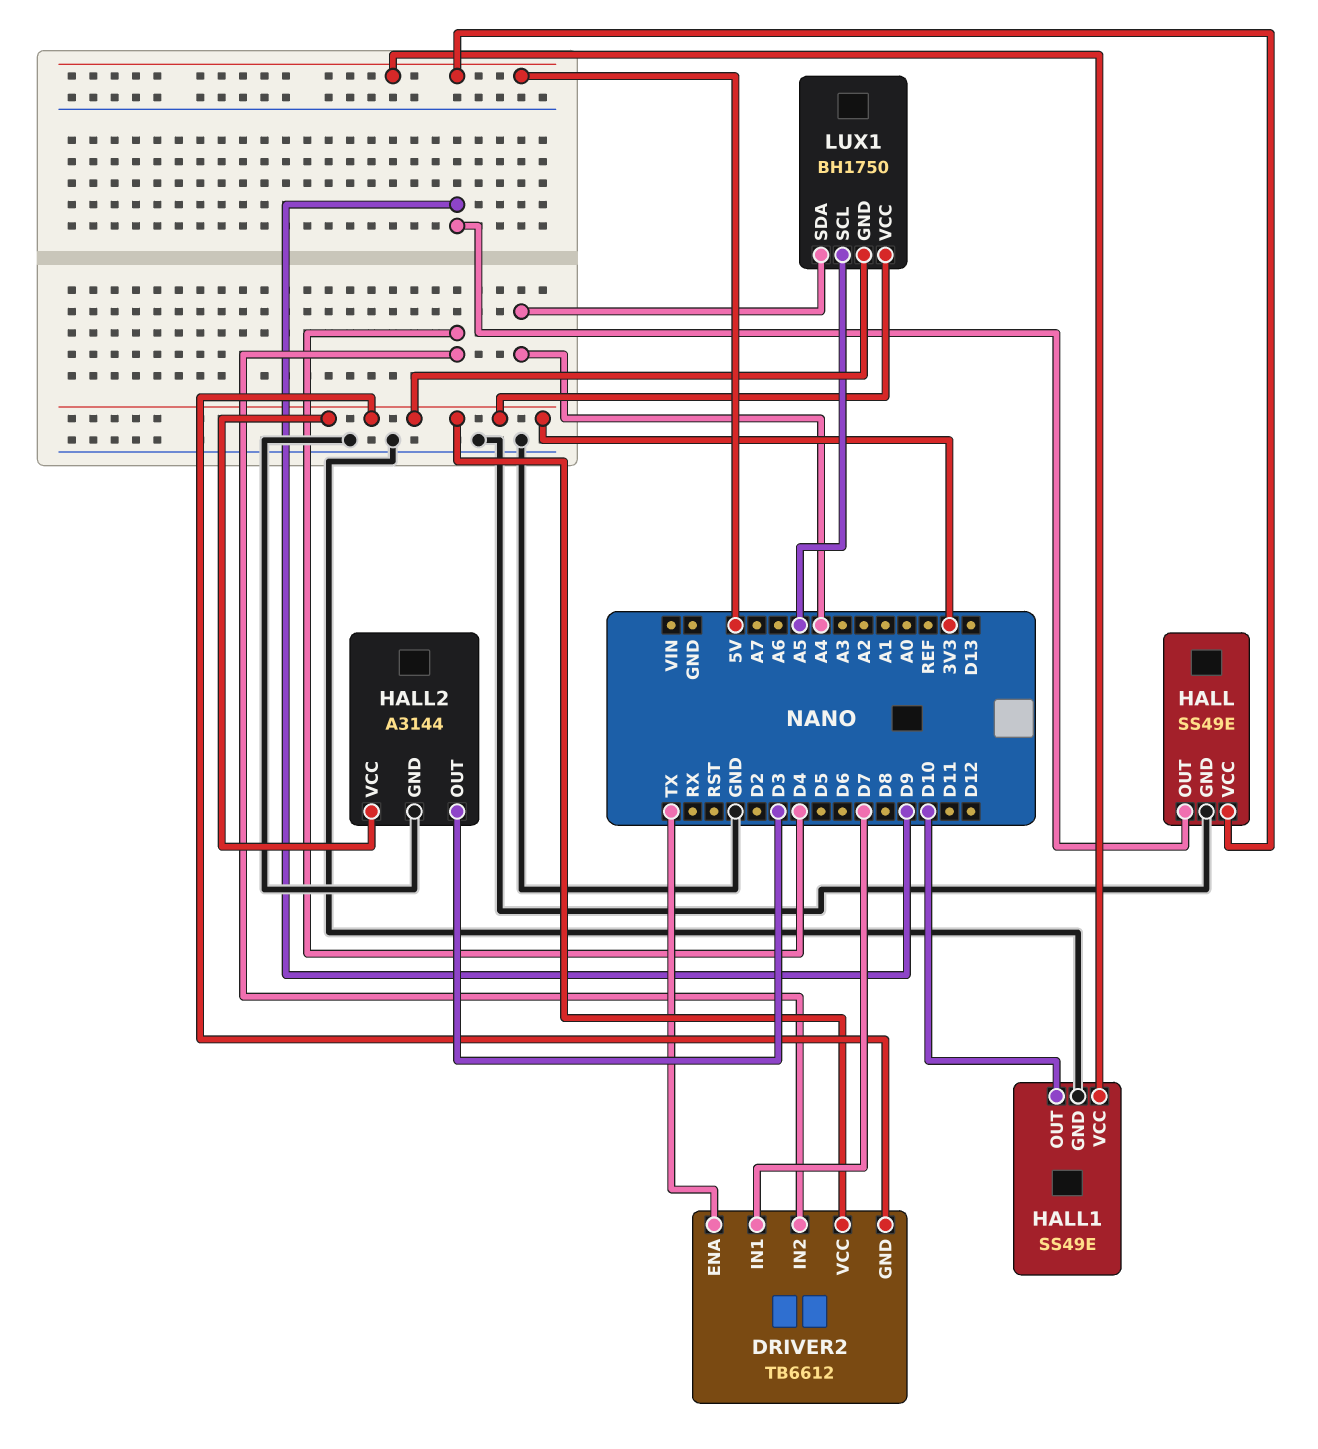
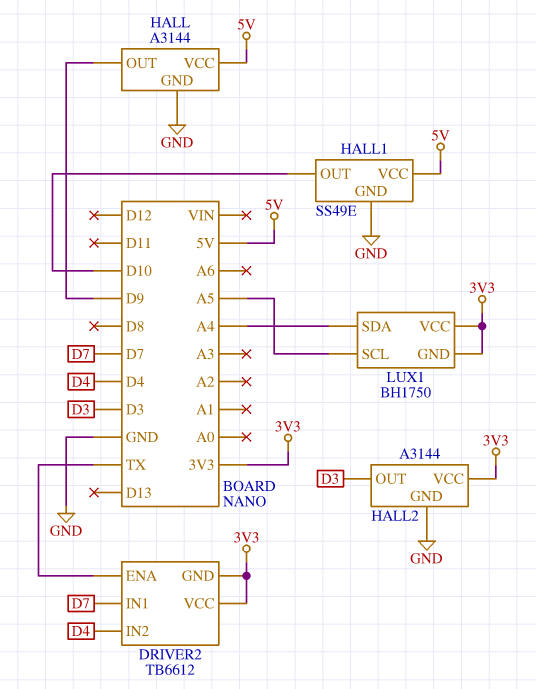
HALL: SS49E -> A3144

